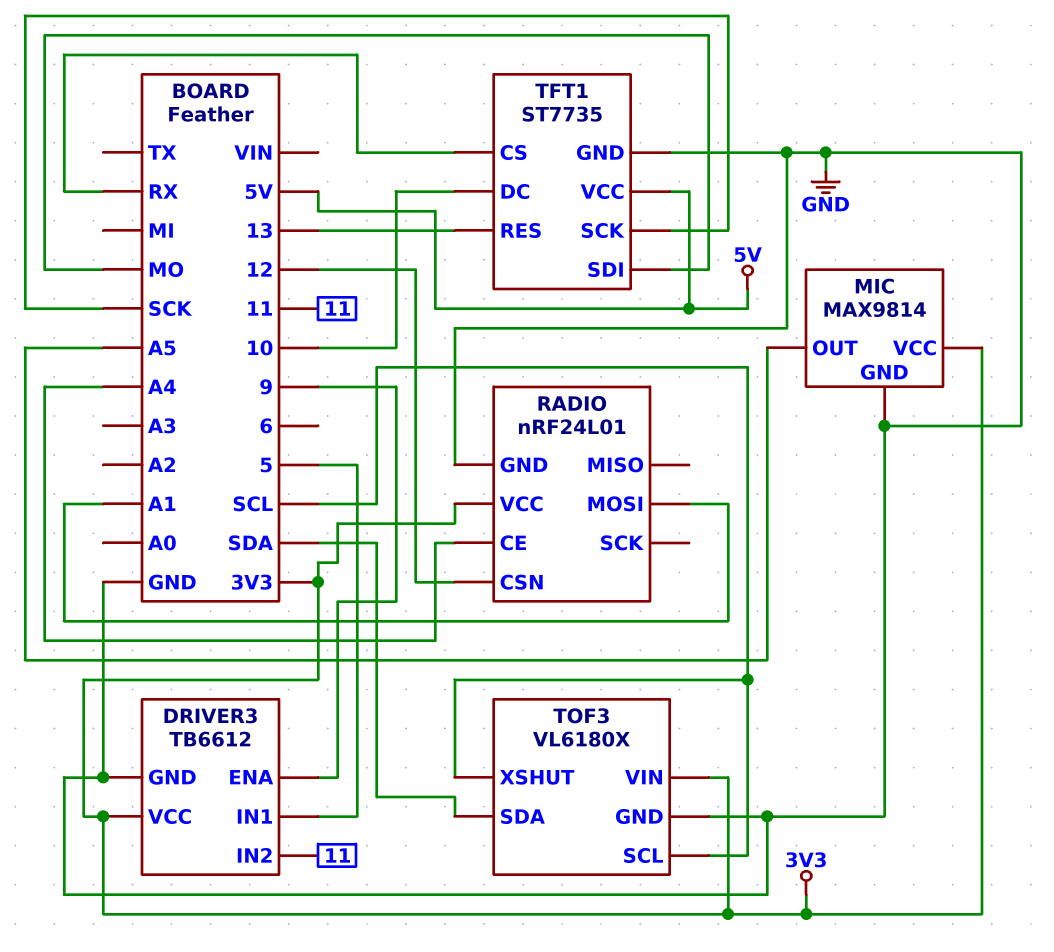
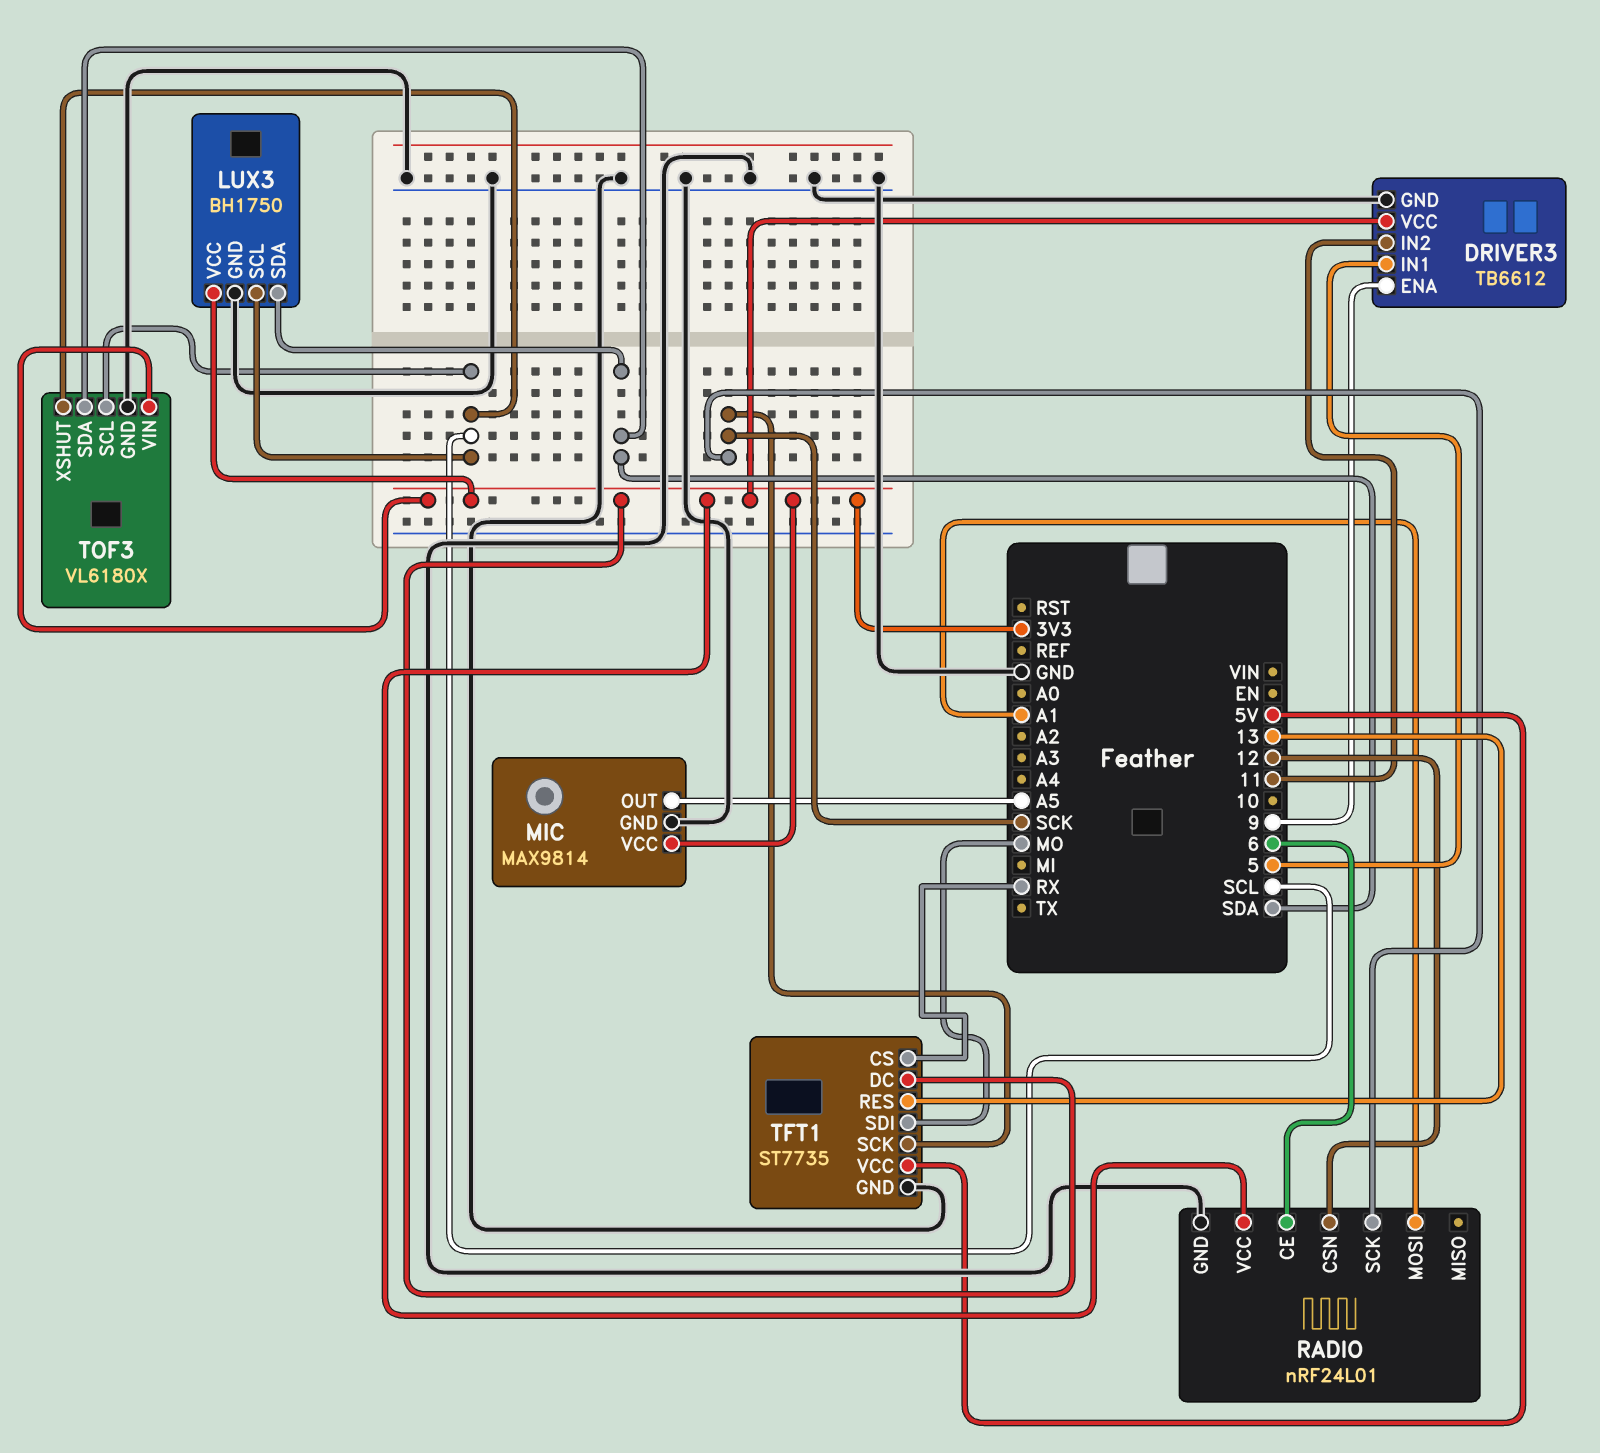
LUX3: none -> BH1750
LUX3 pin GND: none -> GND
LUX3 pin SCL: none -> SCL
LUX3 pin SDA: none -> SDA
LUX3 pin VCC: none -> 3V3
RADIO pin CE: A4 -> 6
RADIO pin SCK: none -> SCK
TFT1 pin DC: 10 -> 3V3

